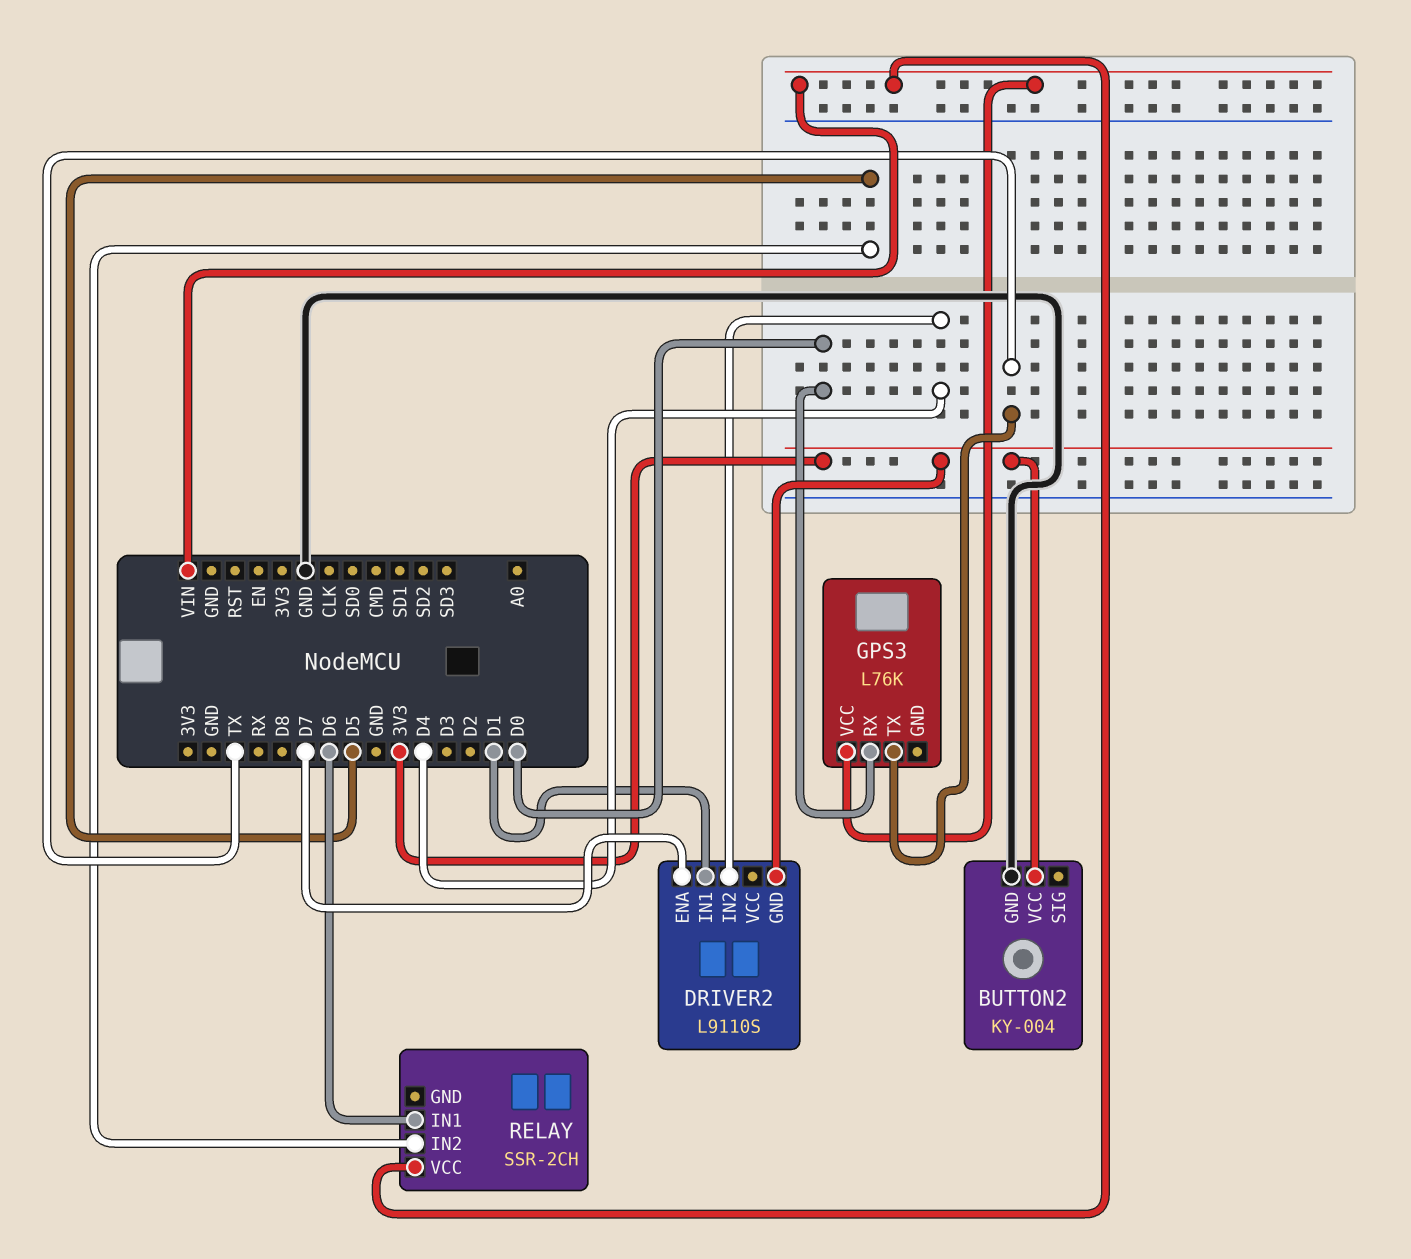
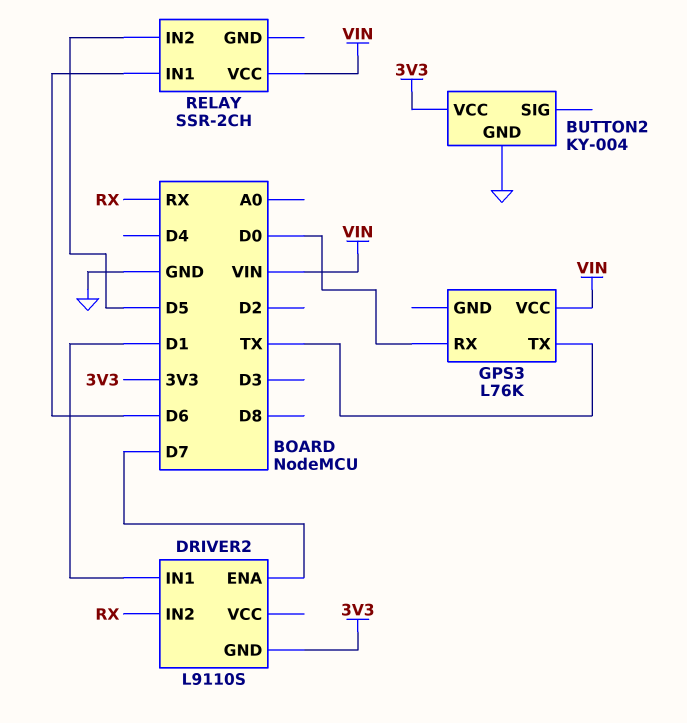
DRIVER2 pin IN2: D4 -> RX

